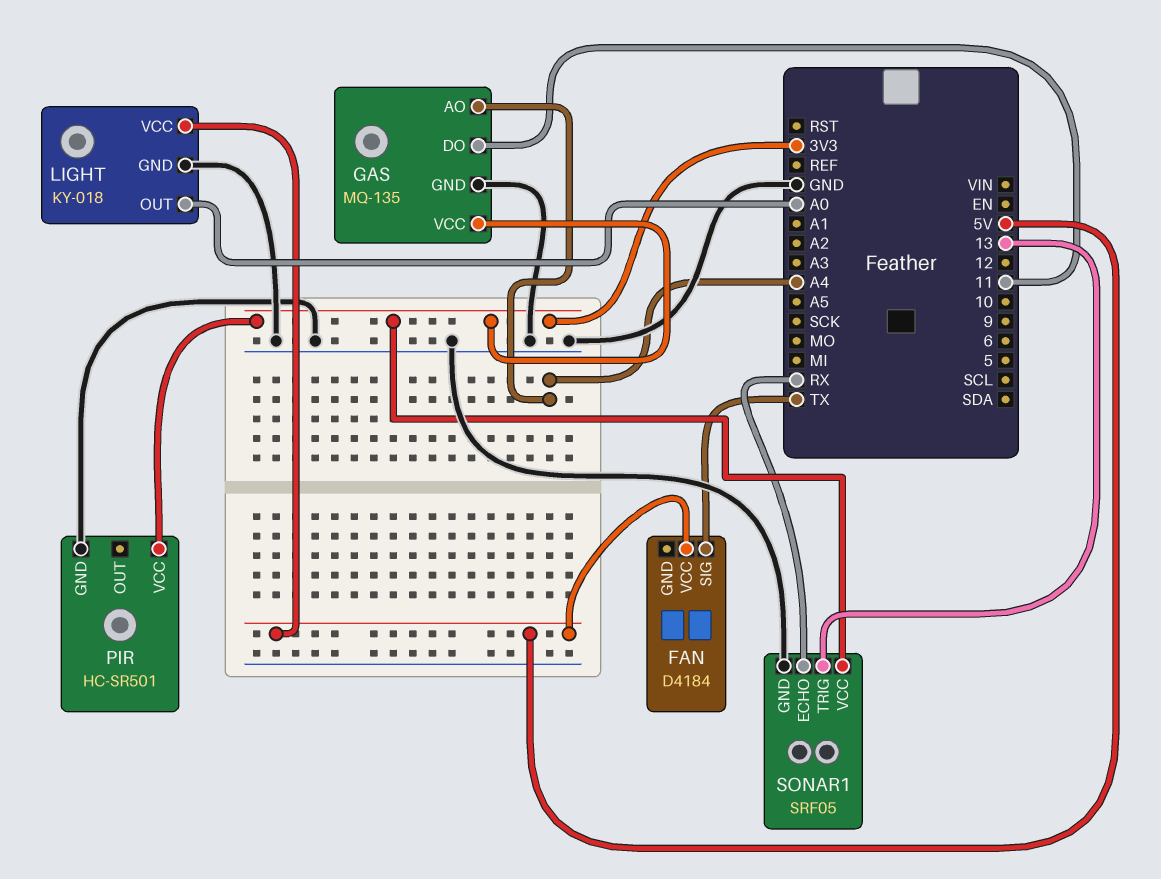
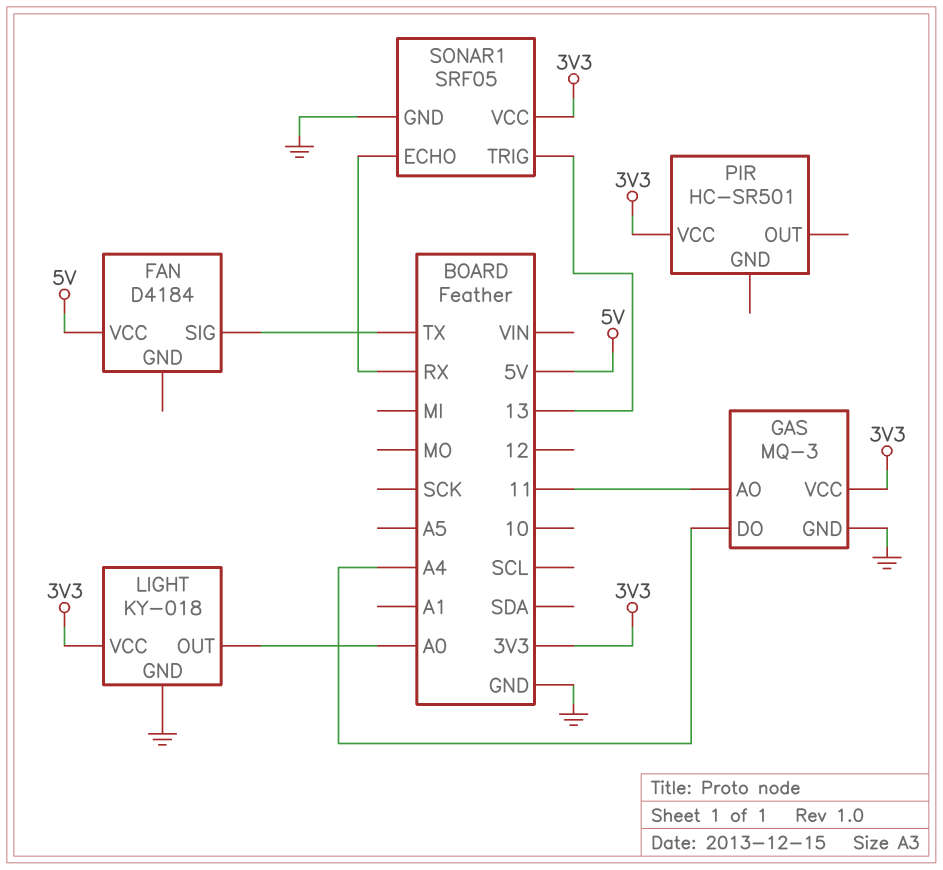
GAS: MQ-135 -> MQ-3
GAS pin AO: A4 -> 11
GAS pin DO: 11 -> A4
LIGHT pin VCC: 5V -> 3V3
PIR pin GND: GND -> none

